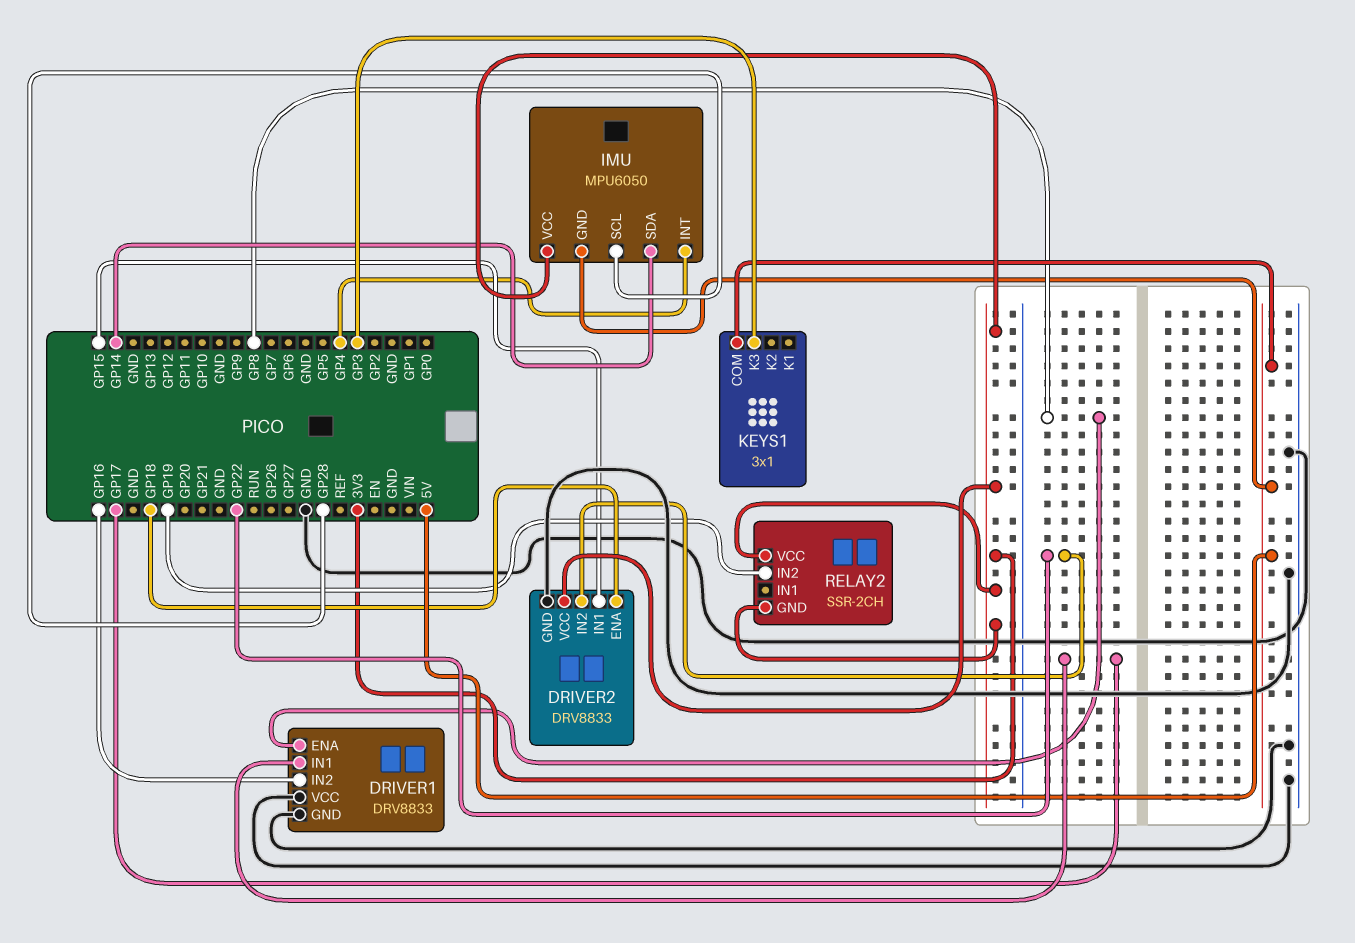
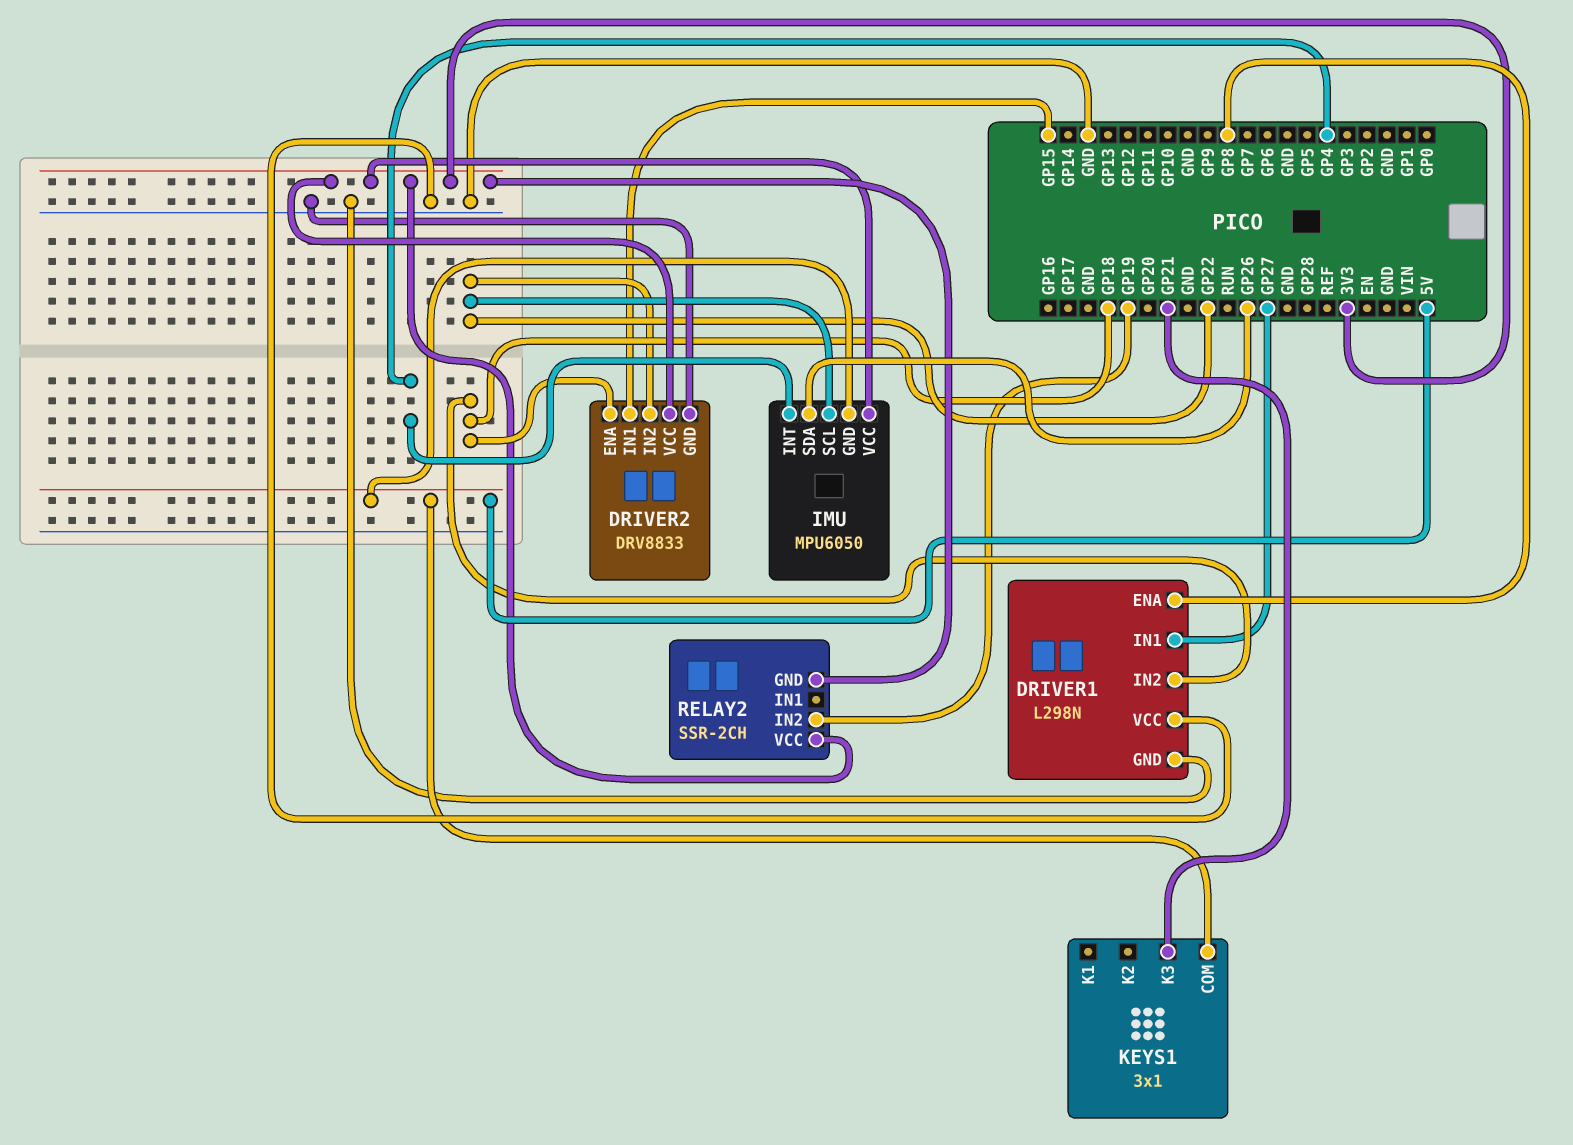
DRIVER1: DRV8833 -> L298N
DRIVER1 pin IN1: GP17 -> GP27
DRIVER1 pin IN2: GP16 -> GP18
IMU pin SCL: GP28 -> GP22
IMU pin SDA: GP14 -> GP26
KEYS1 pin K3: GP3 -> GP21

